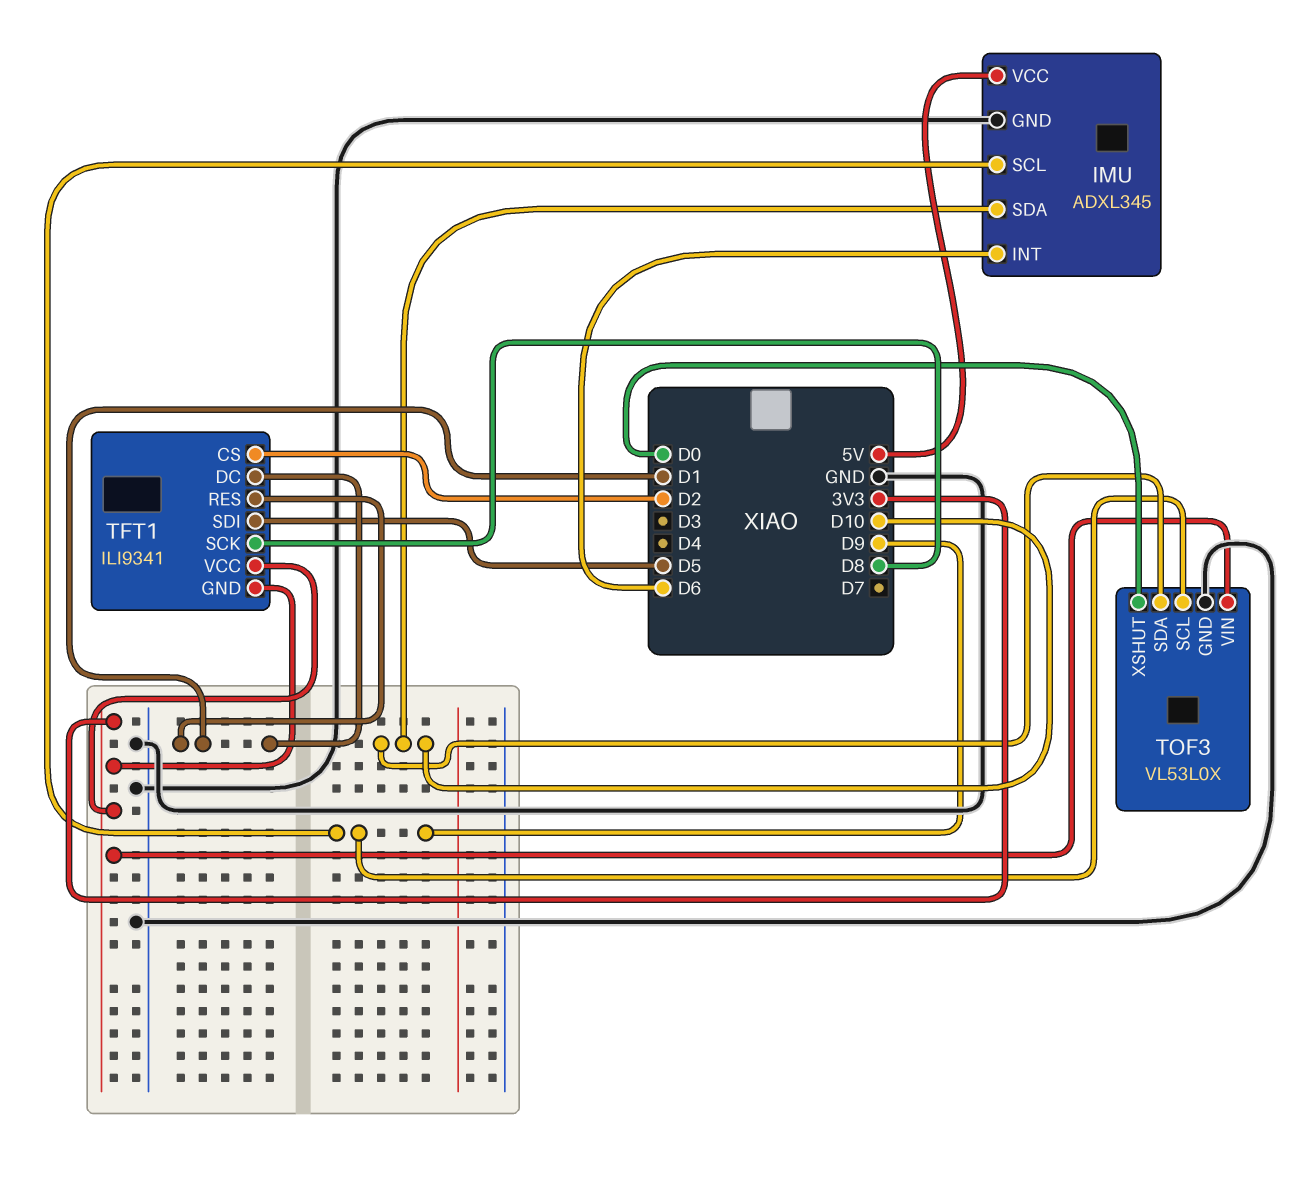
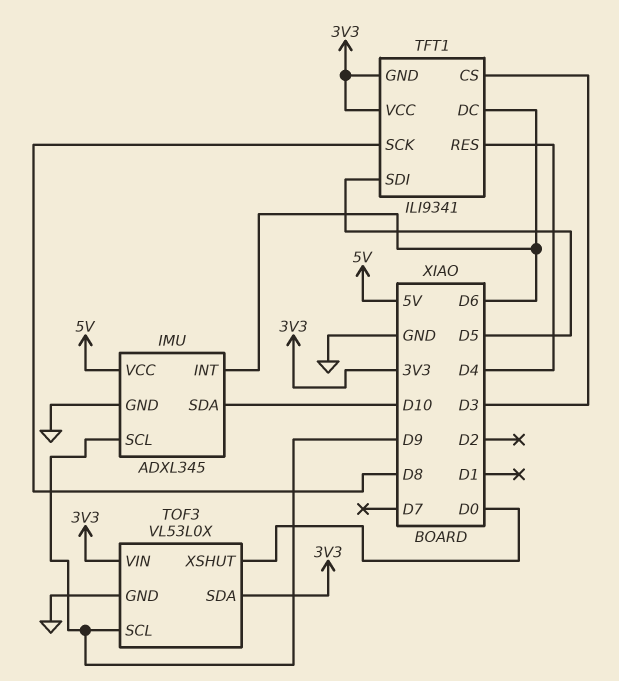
TFT1 pin CS: D2 -> D3
TFT1 pin DC: D1 -> D6
TFT1 pin RES: D1 -> D4
TOF3 pin SDA: D10 -> 3V3

